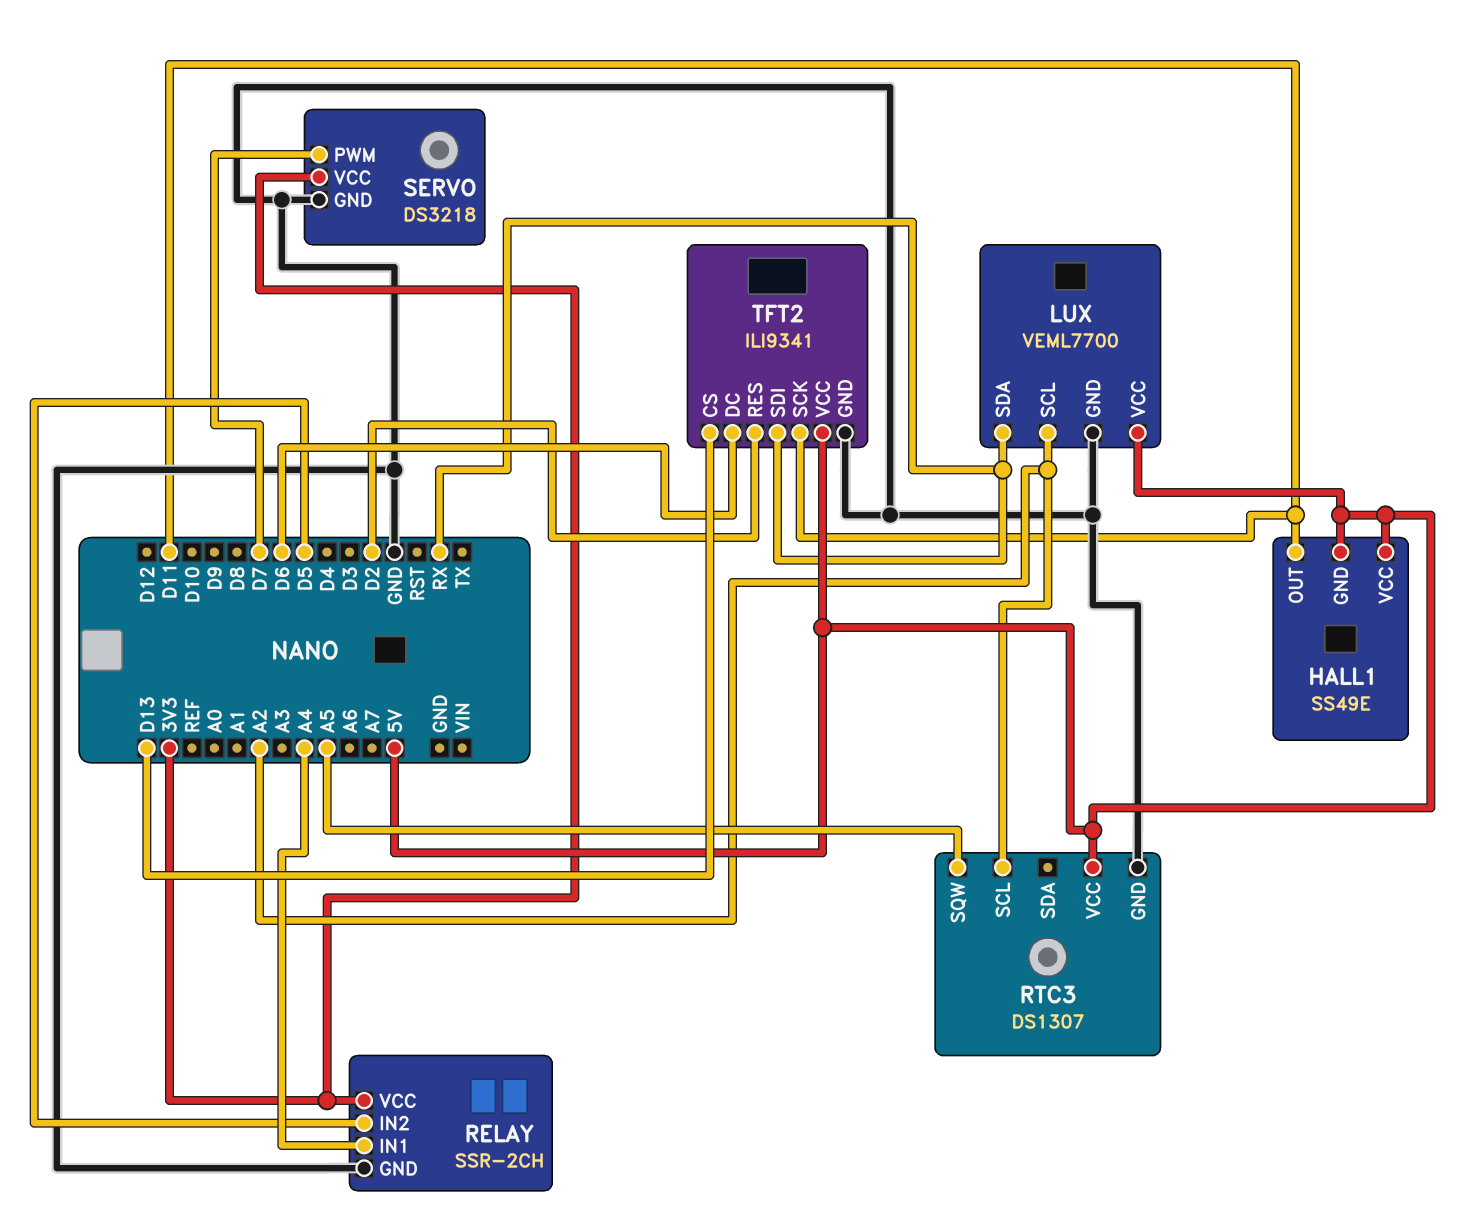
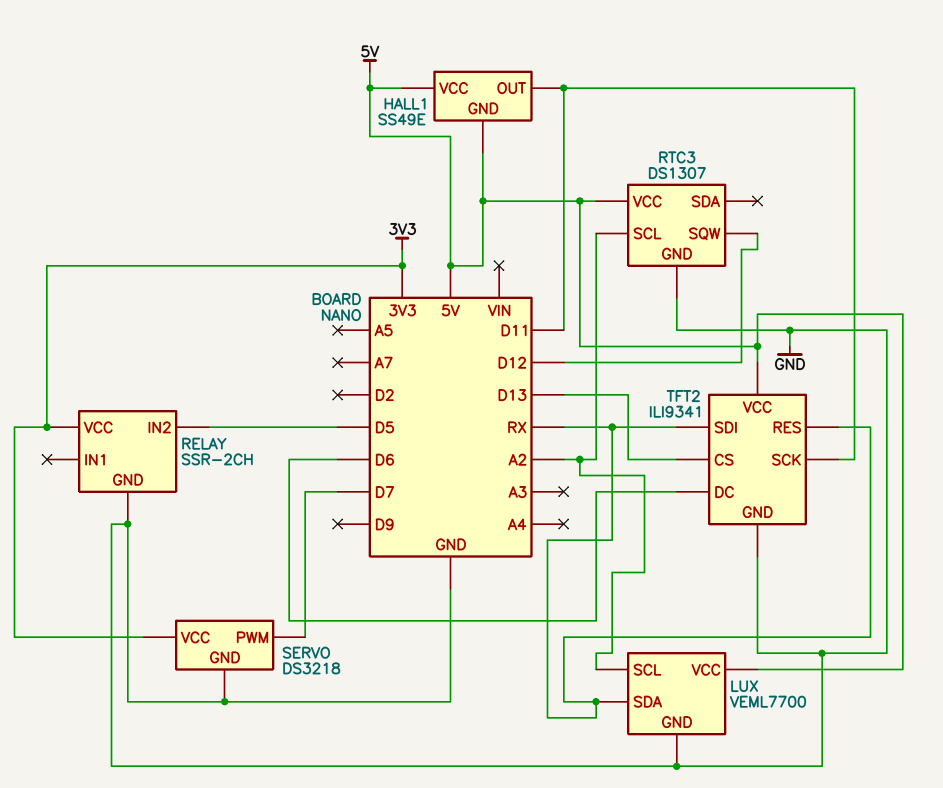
RELAY pin IN1: A4 -> none
RTC3 pin SQW: A5 -> D12
TFT2 pin RES: D2 -> RX

